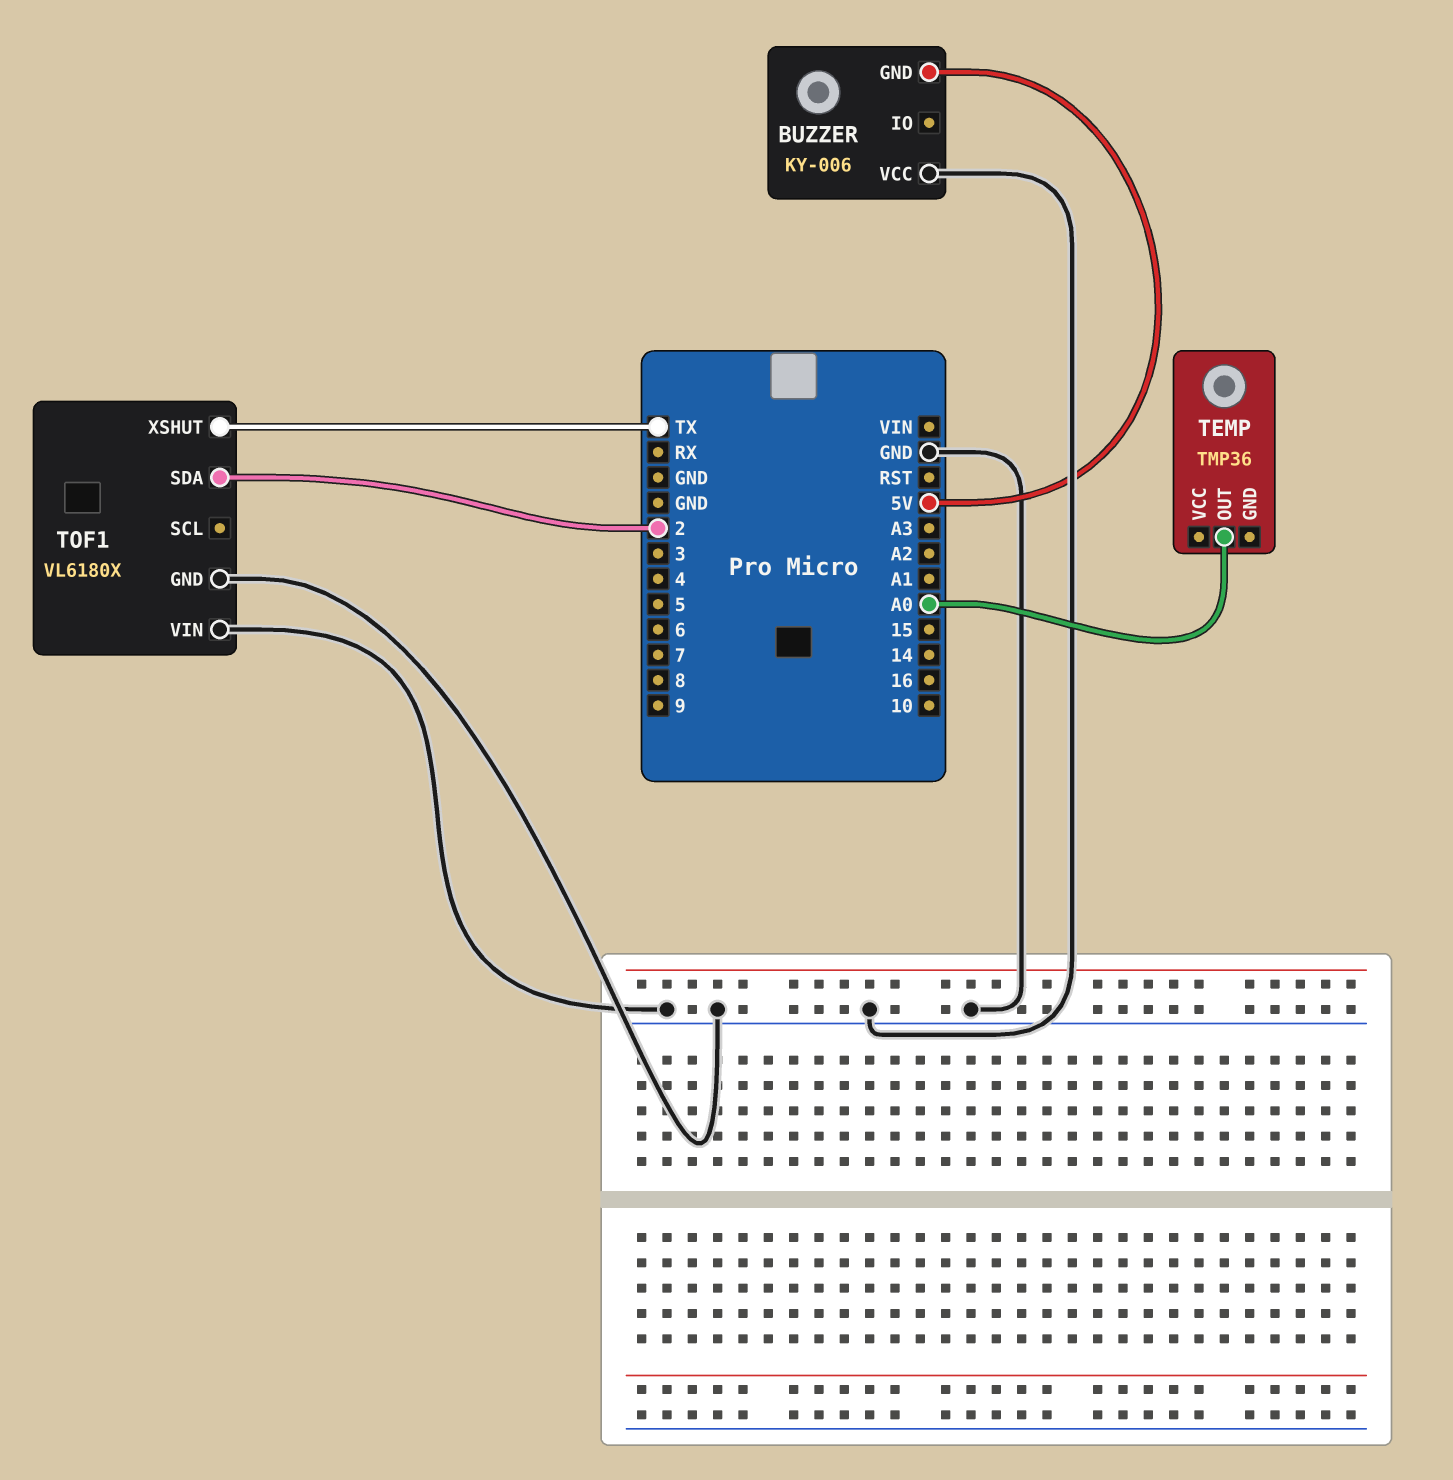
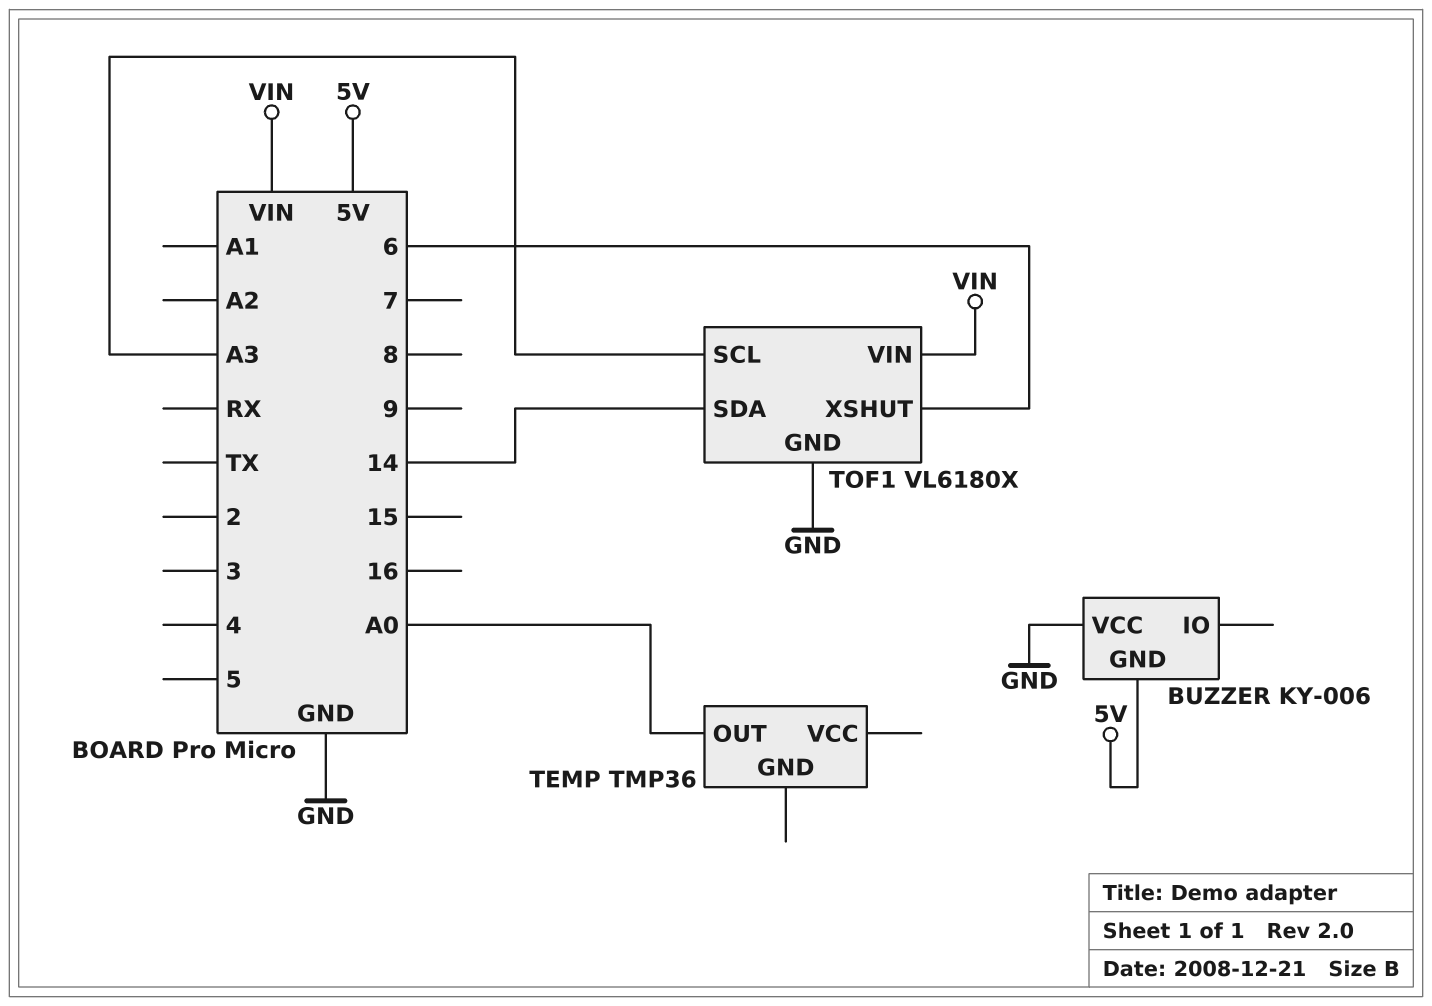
TOF1 pin SCL: none -> A3
TOF1 pin SDA: 2 -> 14
TOF1 pin VIN: GND -> VIN
TOF1 pin XSHUT: TX -> 6

